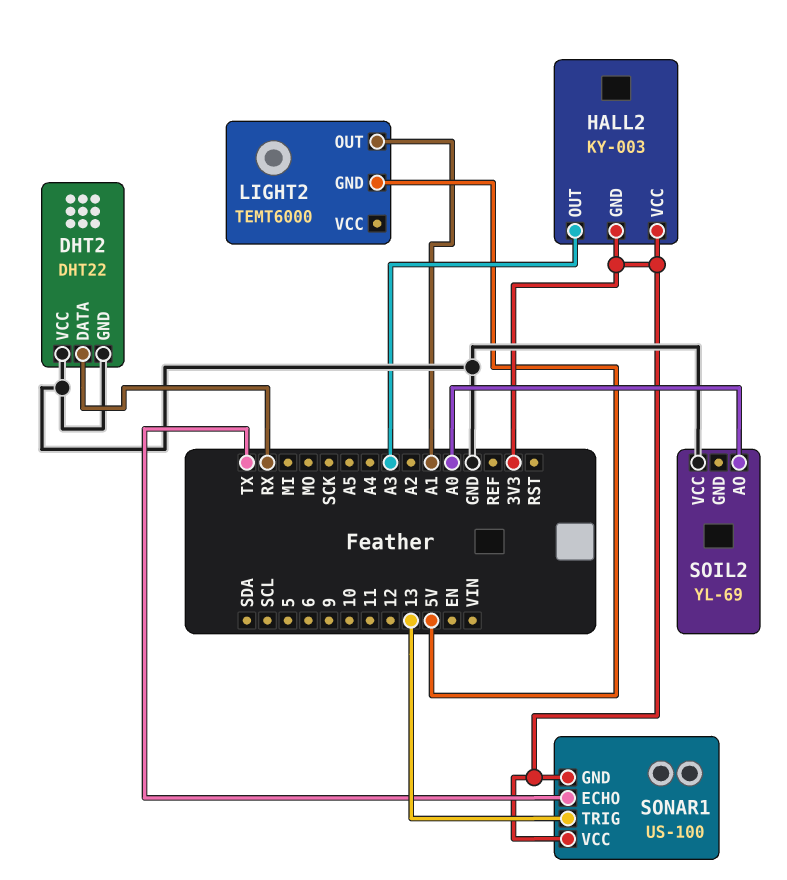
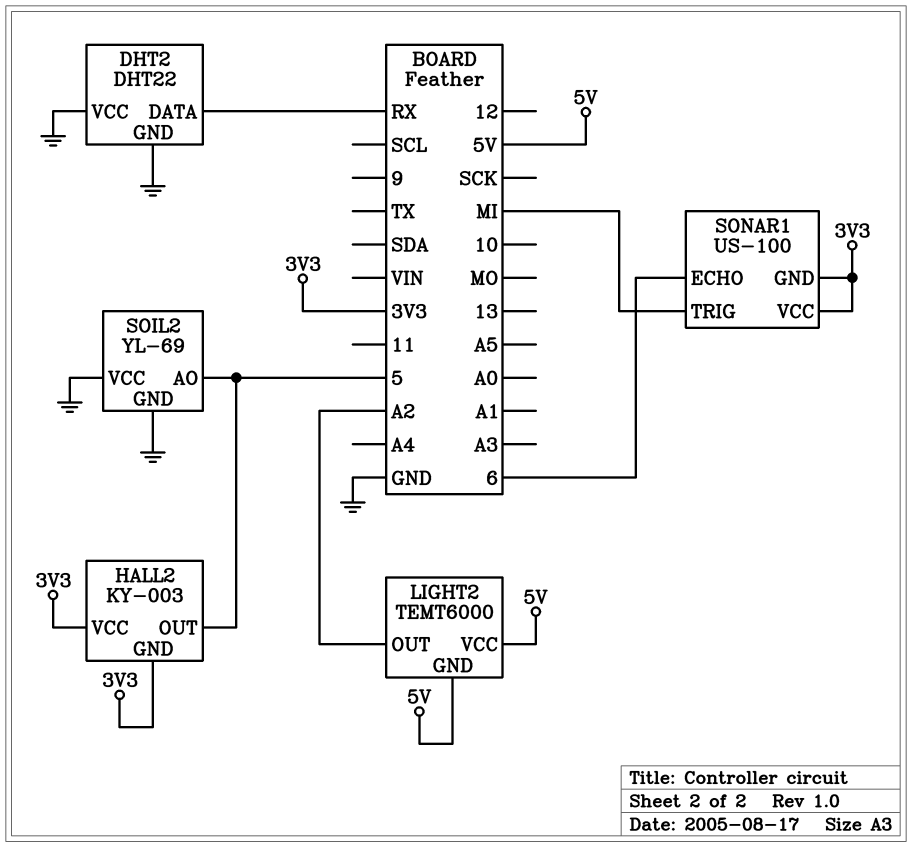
HALL2 pin OUT: A3 -> 5
LIGHT2 pin OUT: A1 -> A2
LIGHT2 pin VCC: none -> 5V
SOIL2 pin AO: A0 -> 5
SOIL2 pin GND: none -> GND
SONAR1 pin ECHO: TX -> 6
SONAR1 pin TRIG: 13 -> MI

